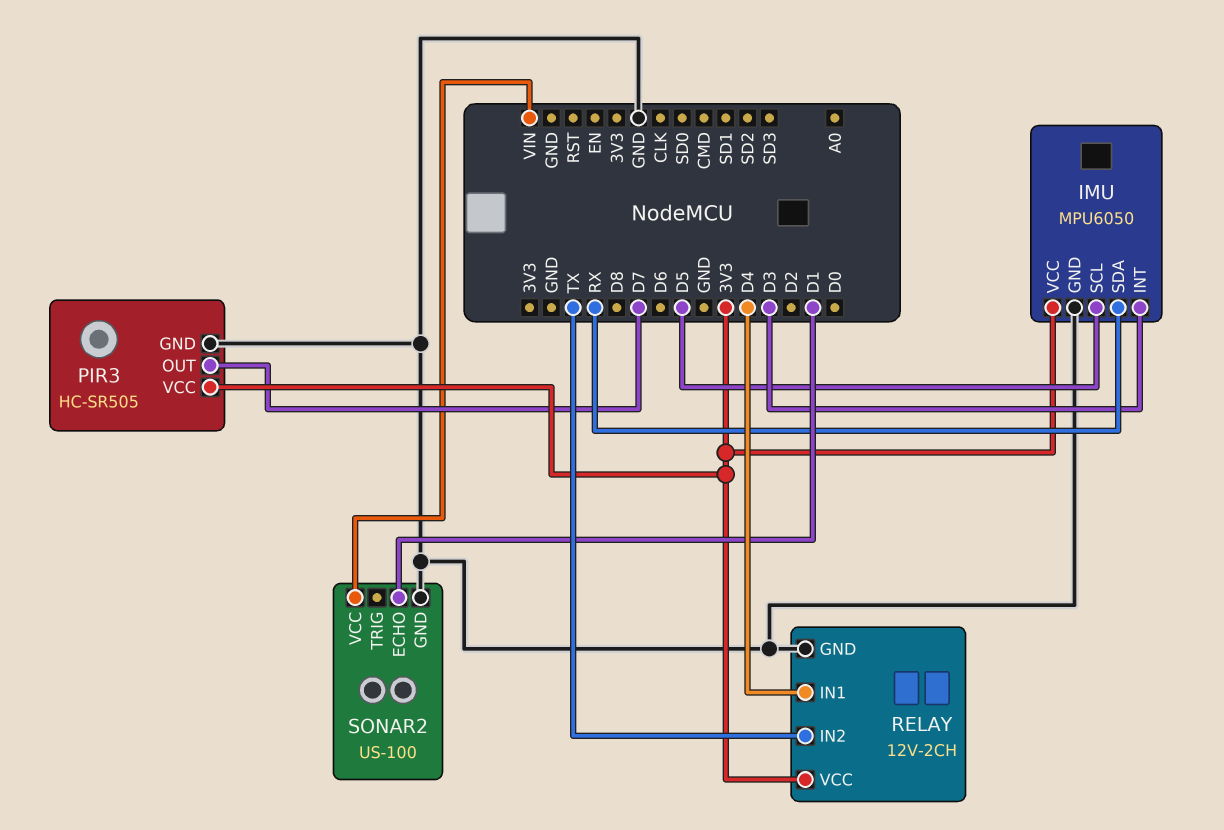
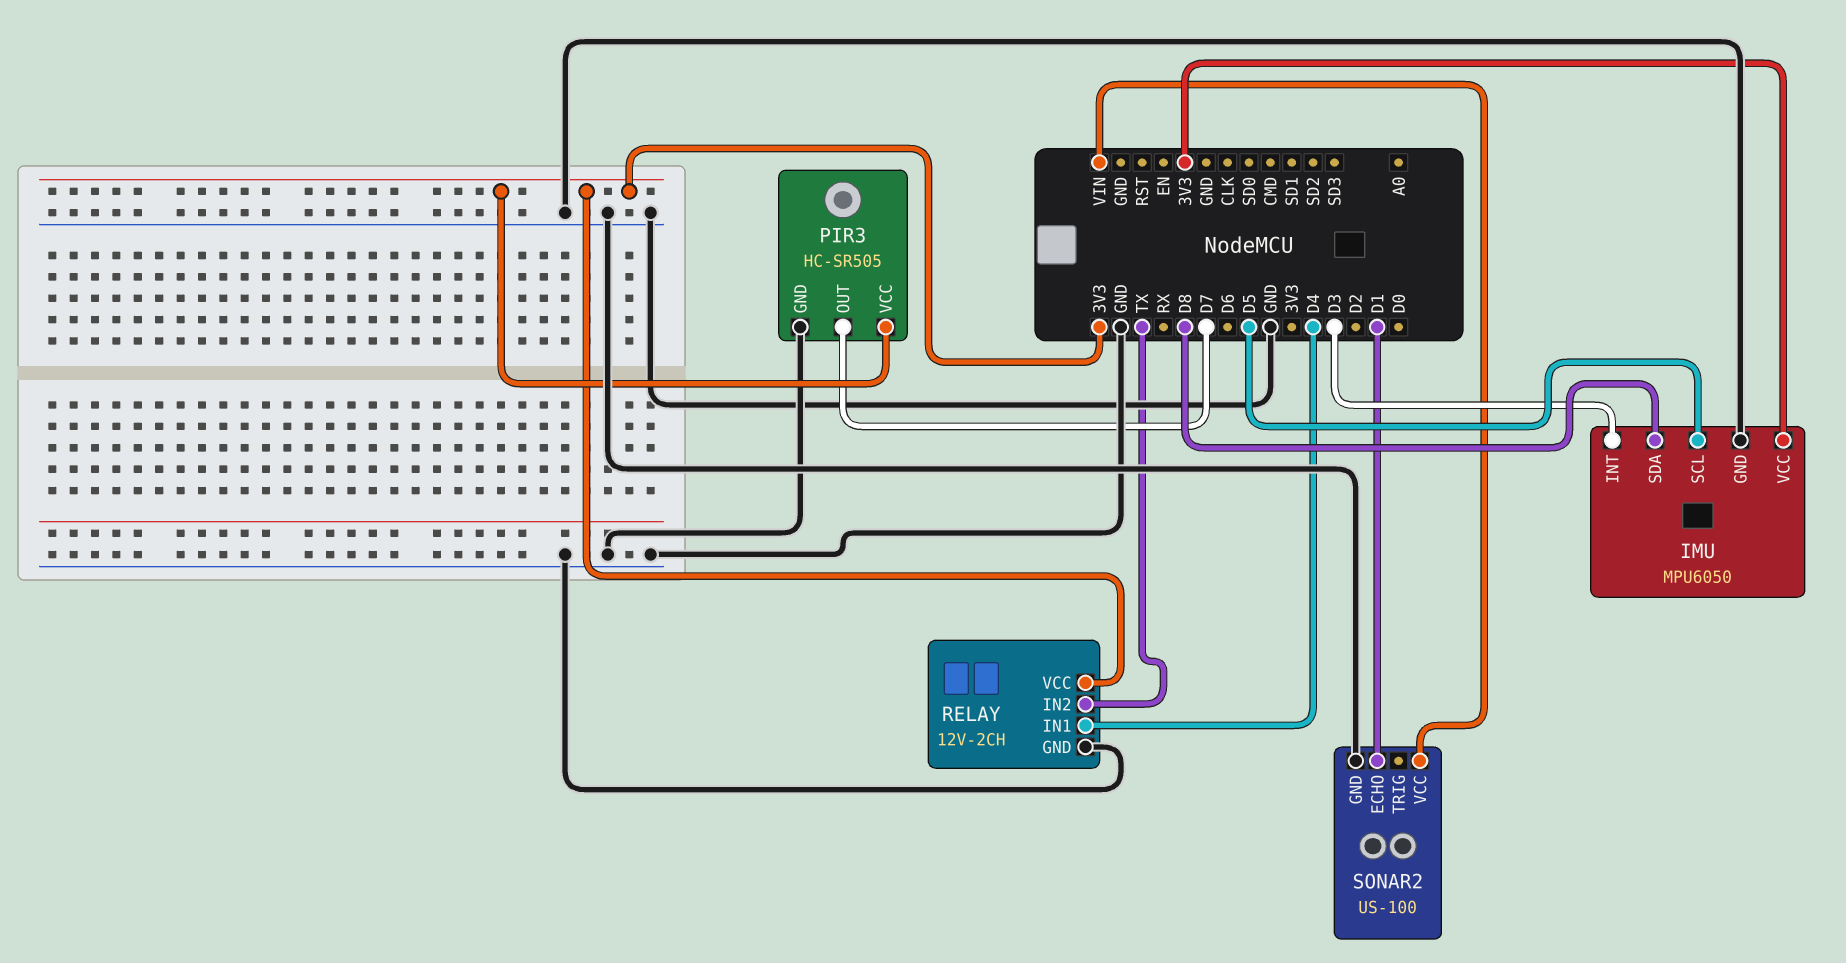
IMU pin SDA: RX -> D8

